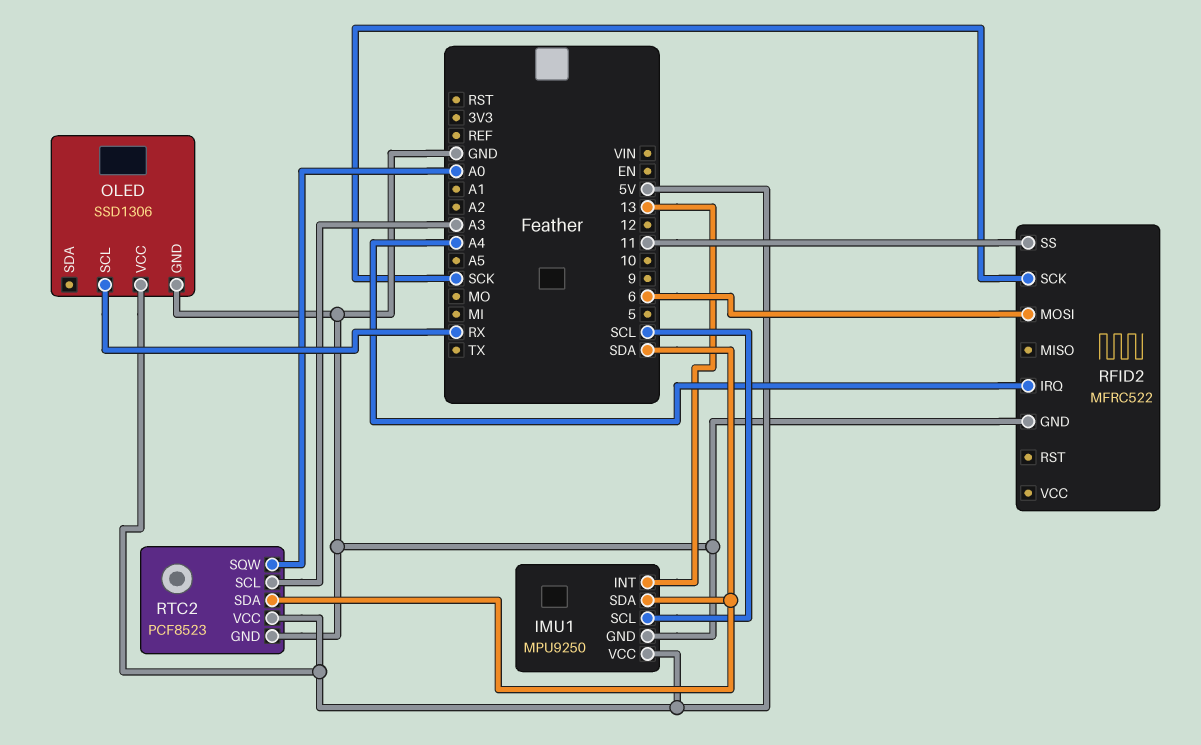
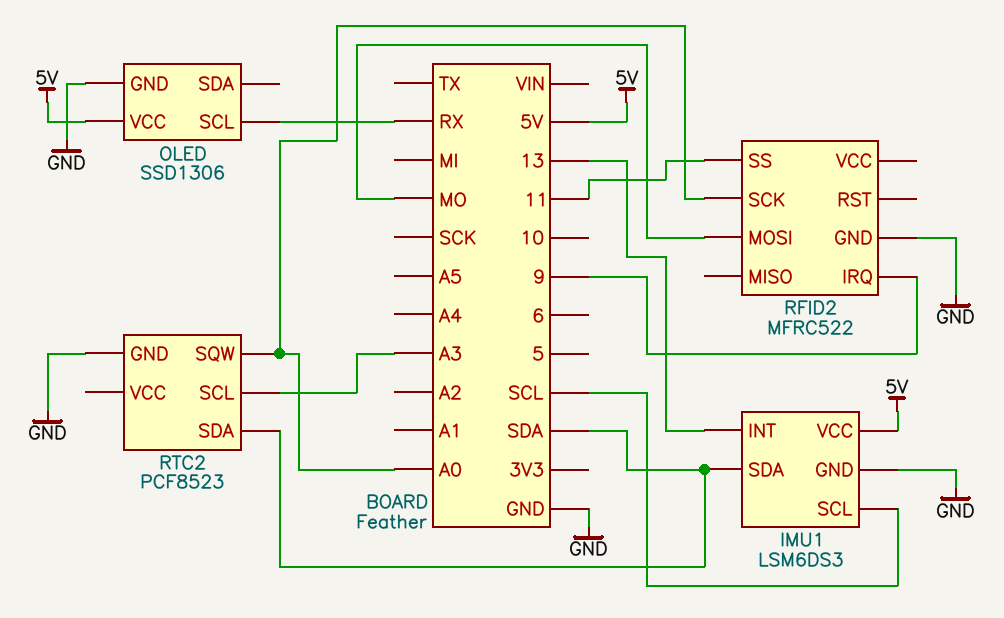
IMU1: MPU9250 -> LSM6DS3
RFID2 pin IRQ: A4 -> 9
RFID2 pin MOSI: 6 -> MO
RFID2 pin SCK: SCK -> A0
RTC2 pin VCC: 5V -> none

